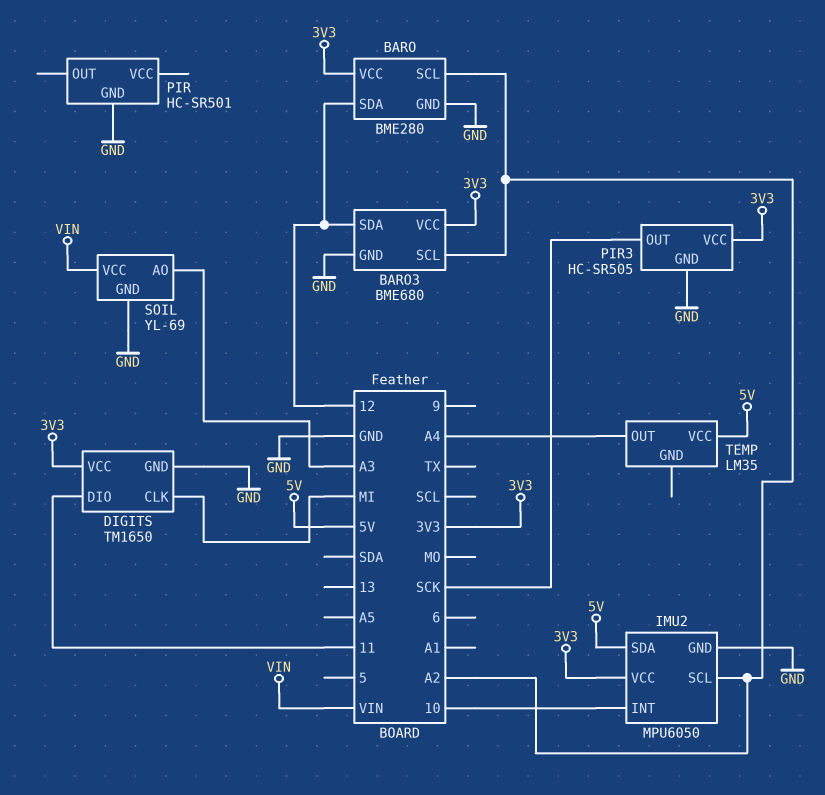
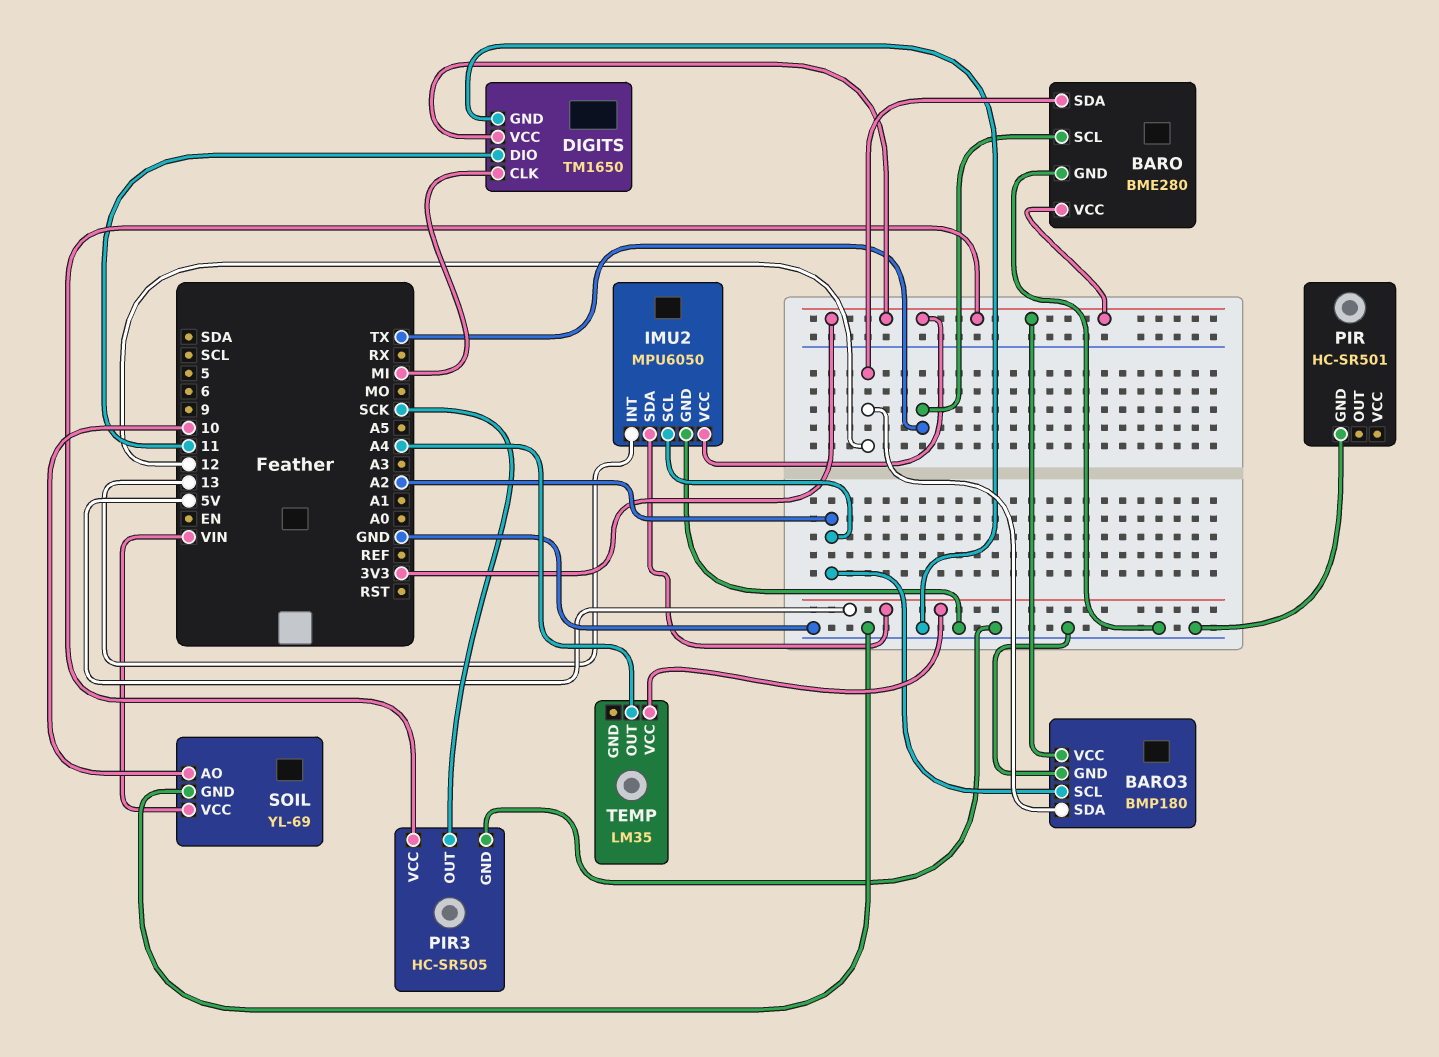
BARO pin SCL: A2 -> TX
BARO3: BME680 -> BMP180
IMU2 pin INT: 10 -> 13
SOIL pin AO: A3 -> 10

